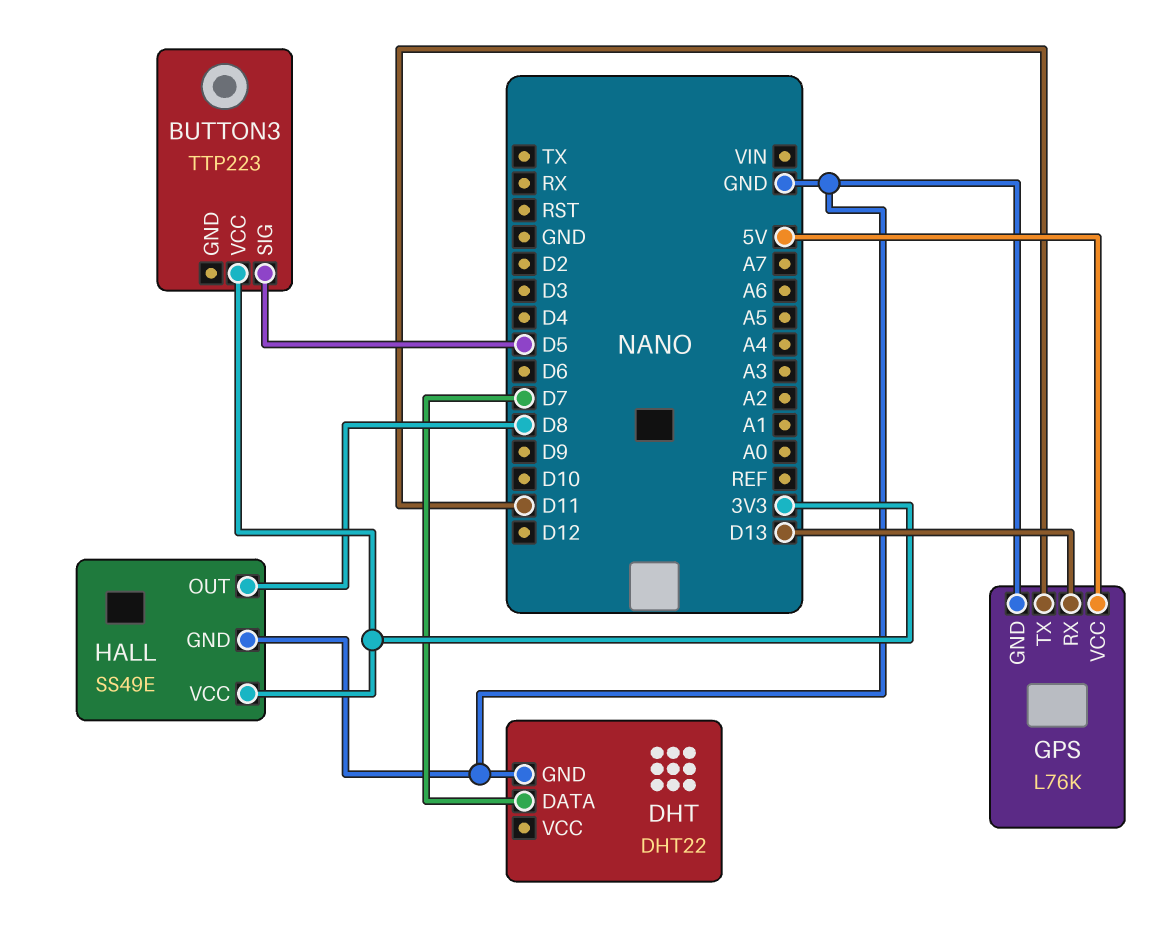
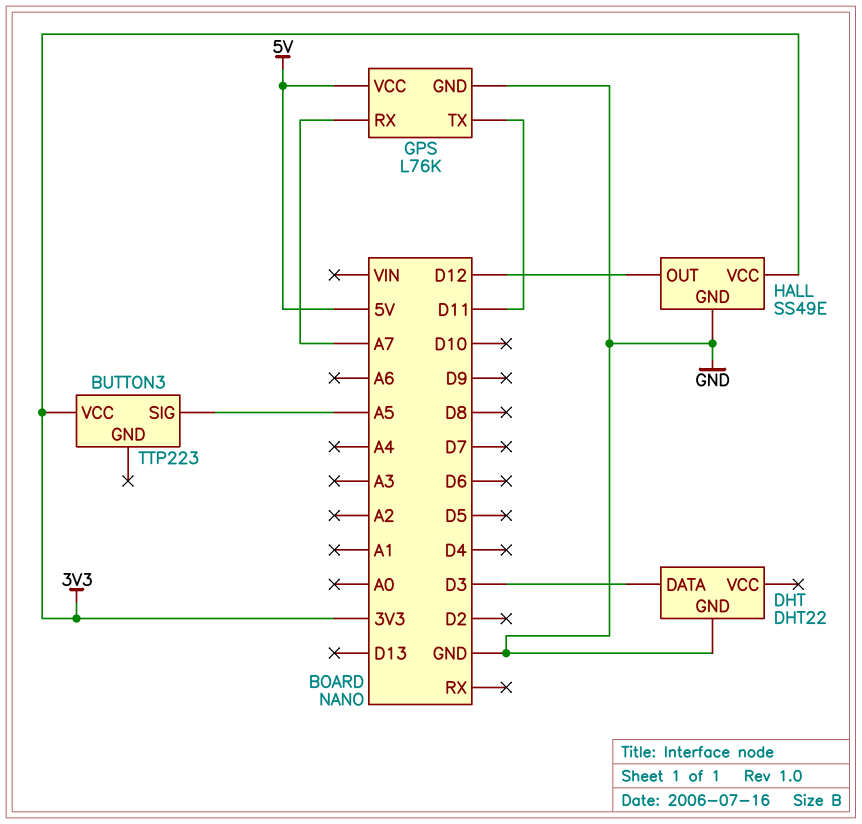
BUTTON3 pin SIG: D5 -> A5
DHT pin DATA: D7 -> D3
GPS pin RX: D13 -> A7
HALL pin OUT: D8 -> D12

